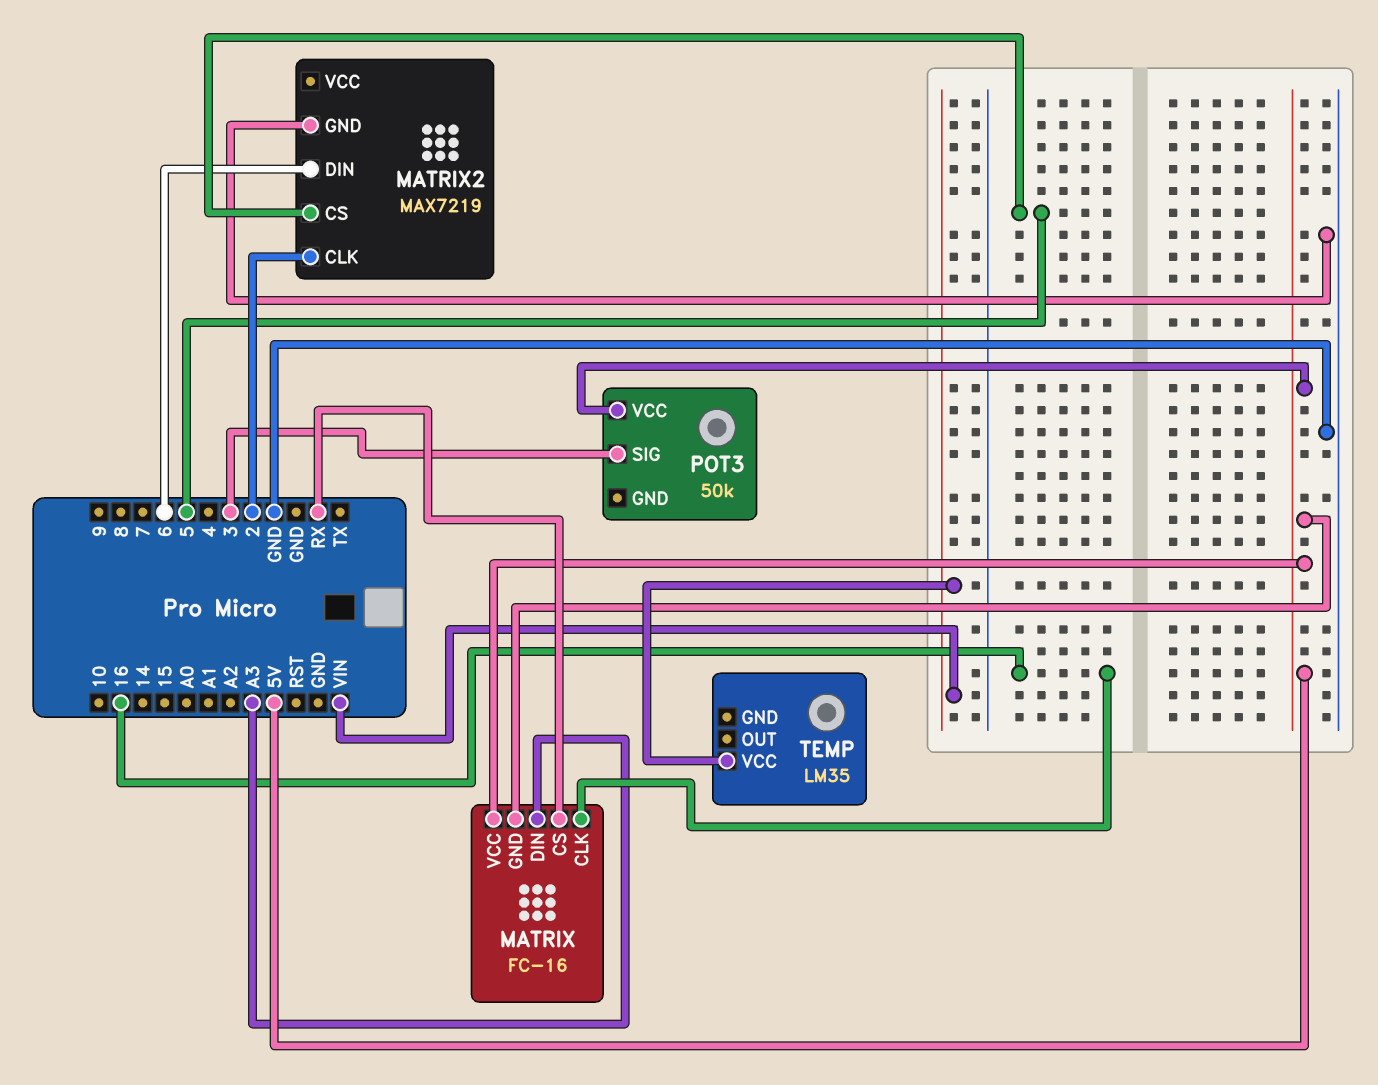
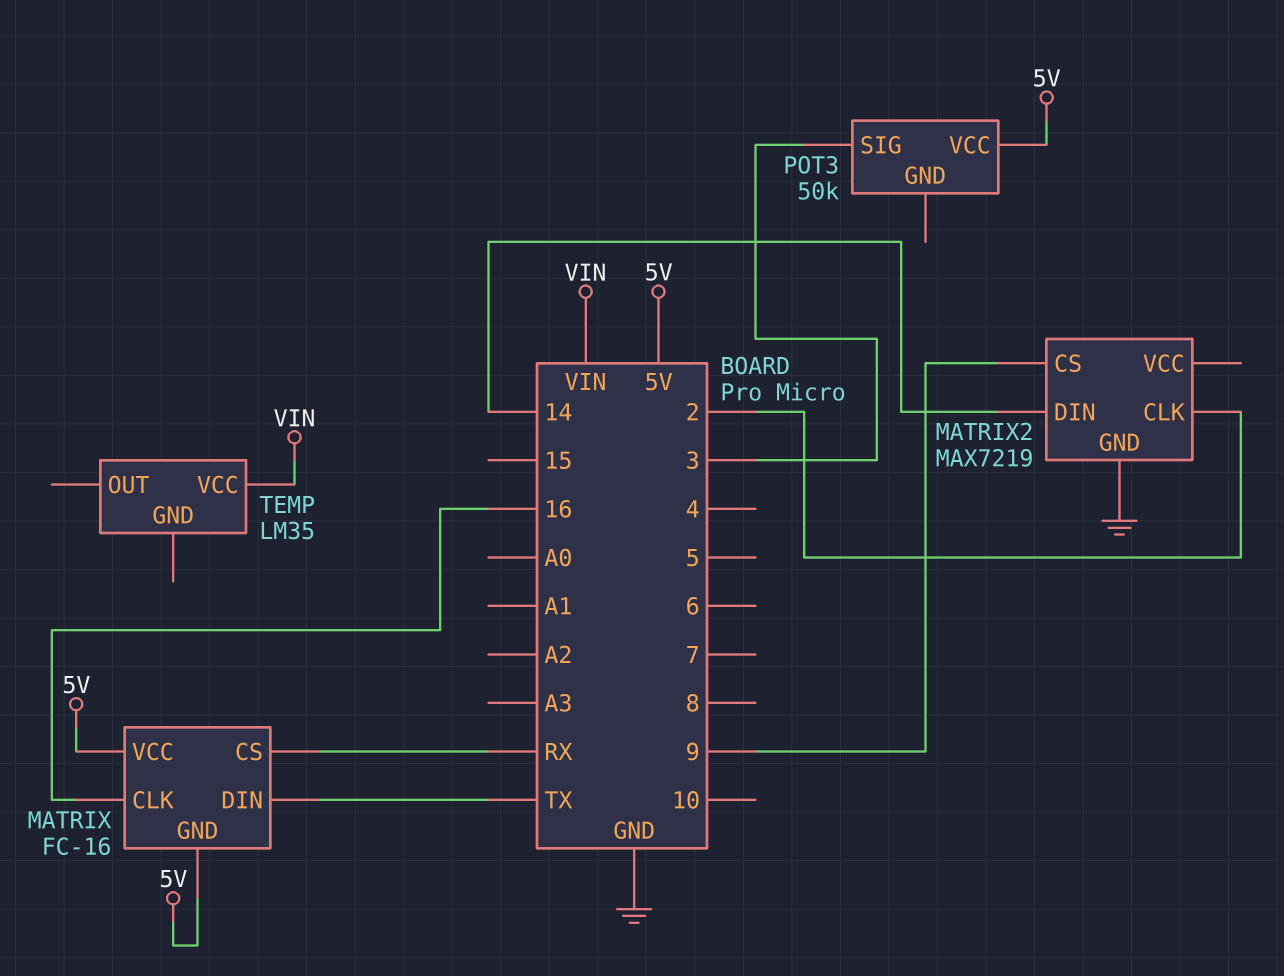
MATRIX pin DIN: A3 -> TX
MATRIX2 pin CS: 5 -> 9
MATRIX2 pin DIN: 6 -> 14

